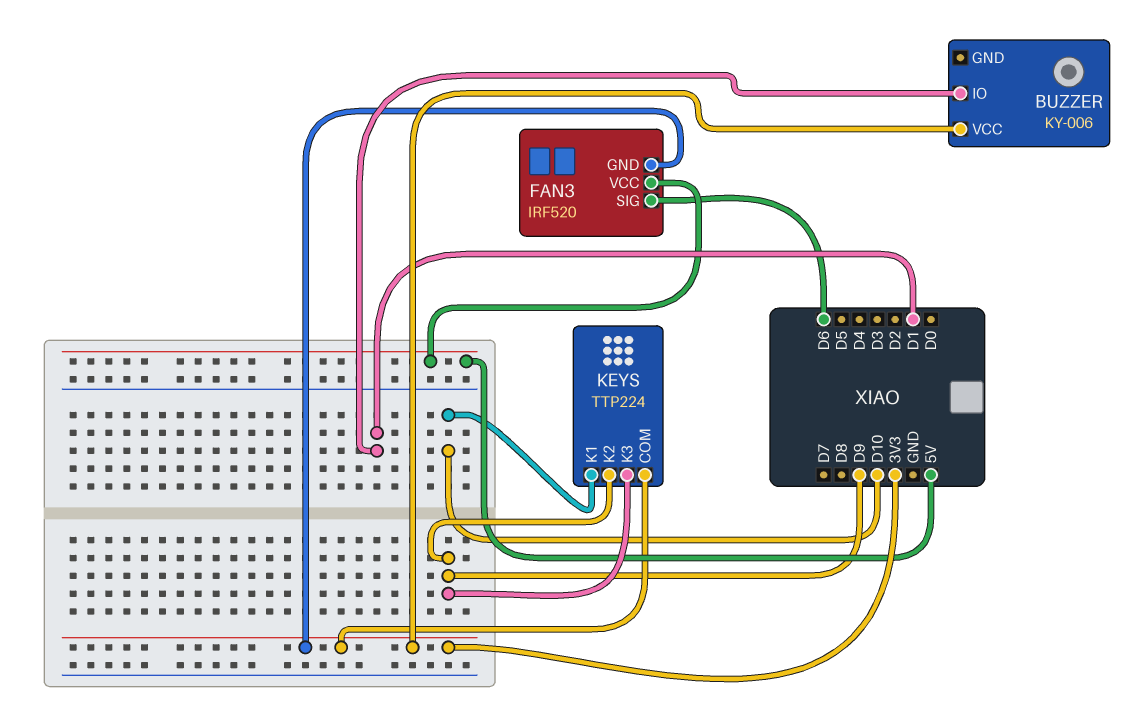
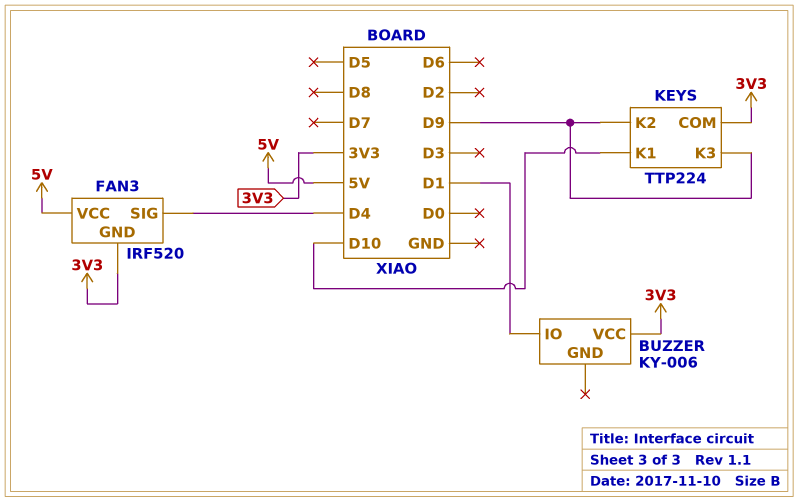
FAN3 pin SIG: D6 -> D4

